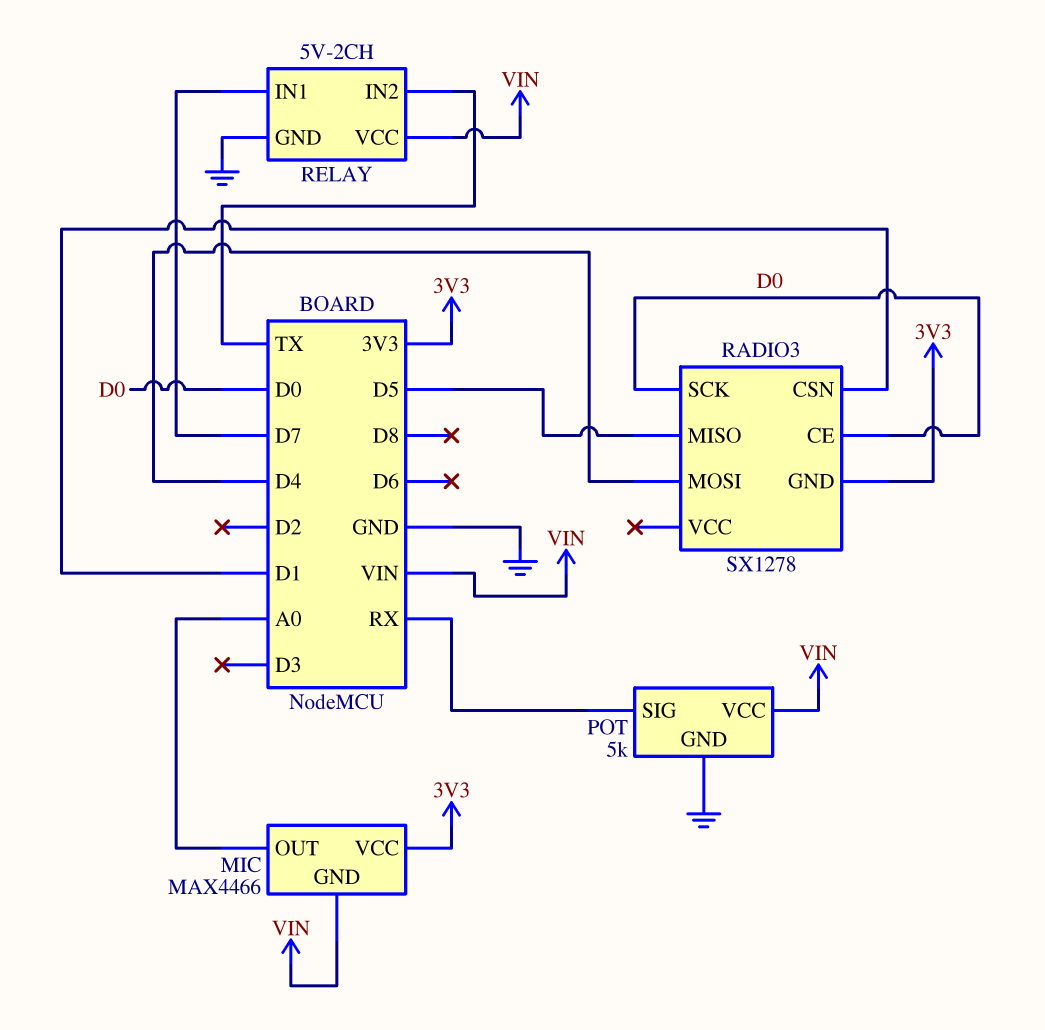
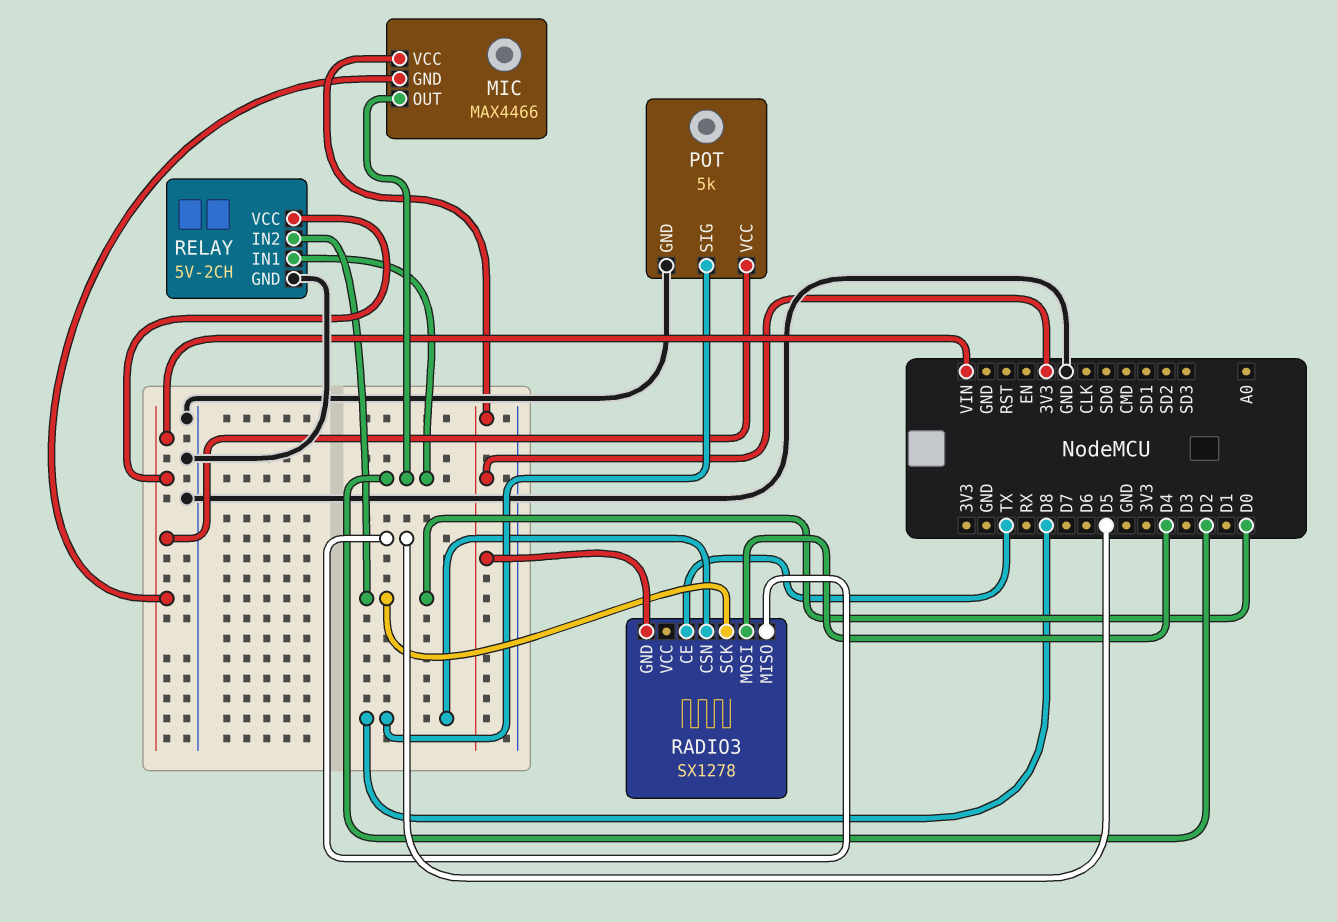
MIC pin OUT: A0 -> D2
POT pin SIG: RX -> D8
RADIO3 pin CE: D0 -> TX
RADIO3 pin CSN: D1 -> D8
RELAY pin IN1: D7 -> D2
RELAY pin IN2: TX -> D0

